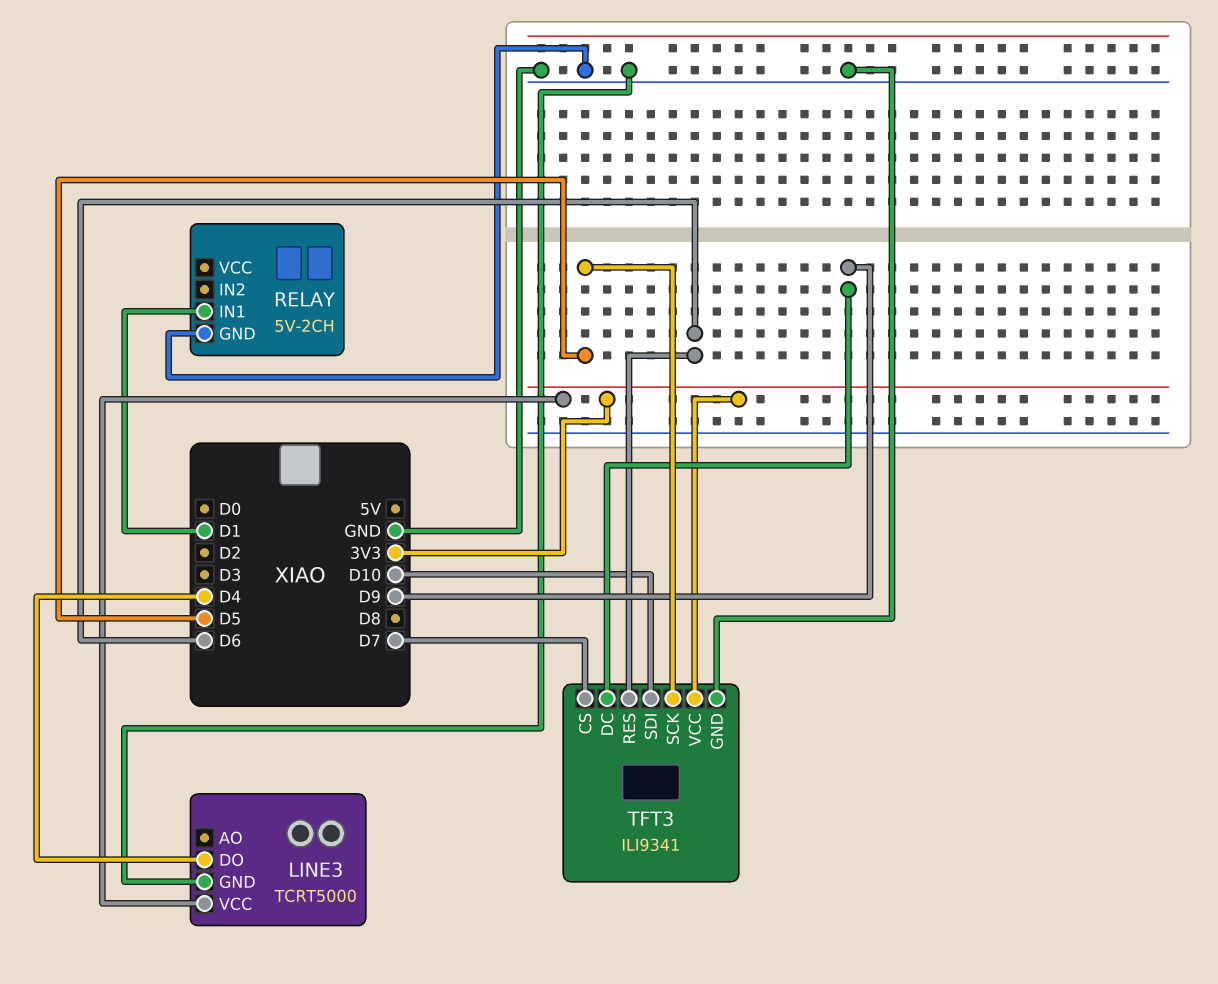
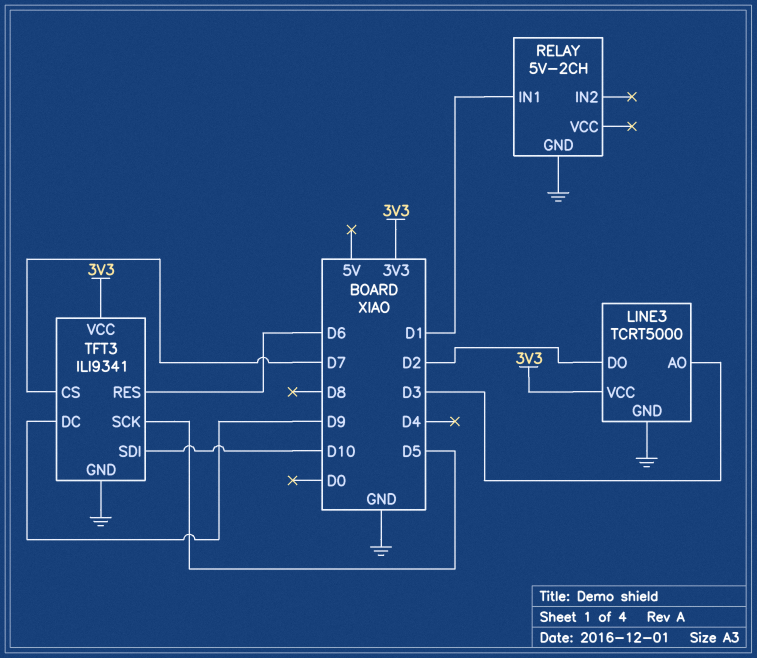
LINE3 pin AO: none -> D3
LINE3 pin DO: D4 -> D2

